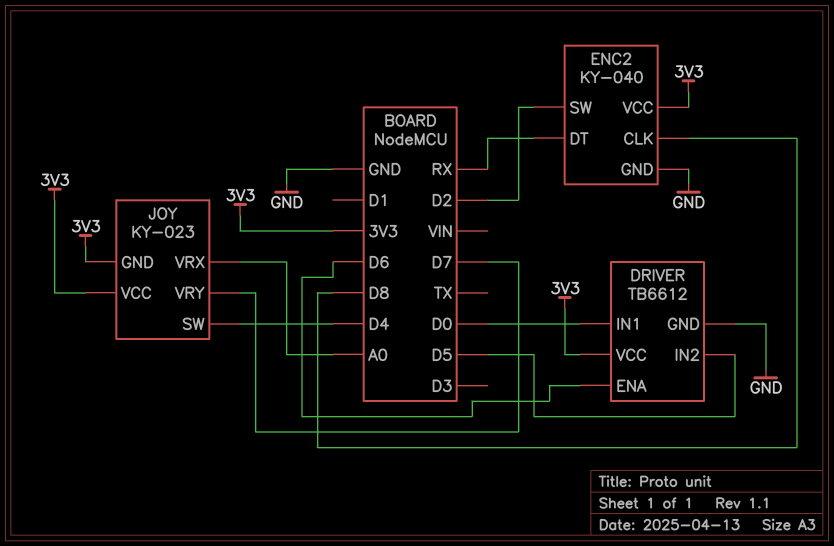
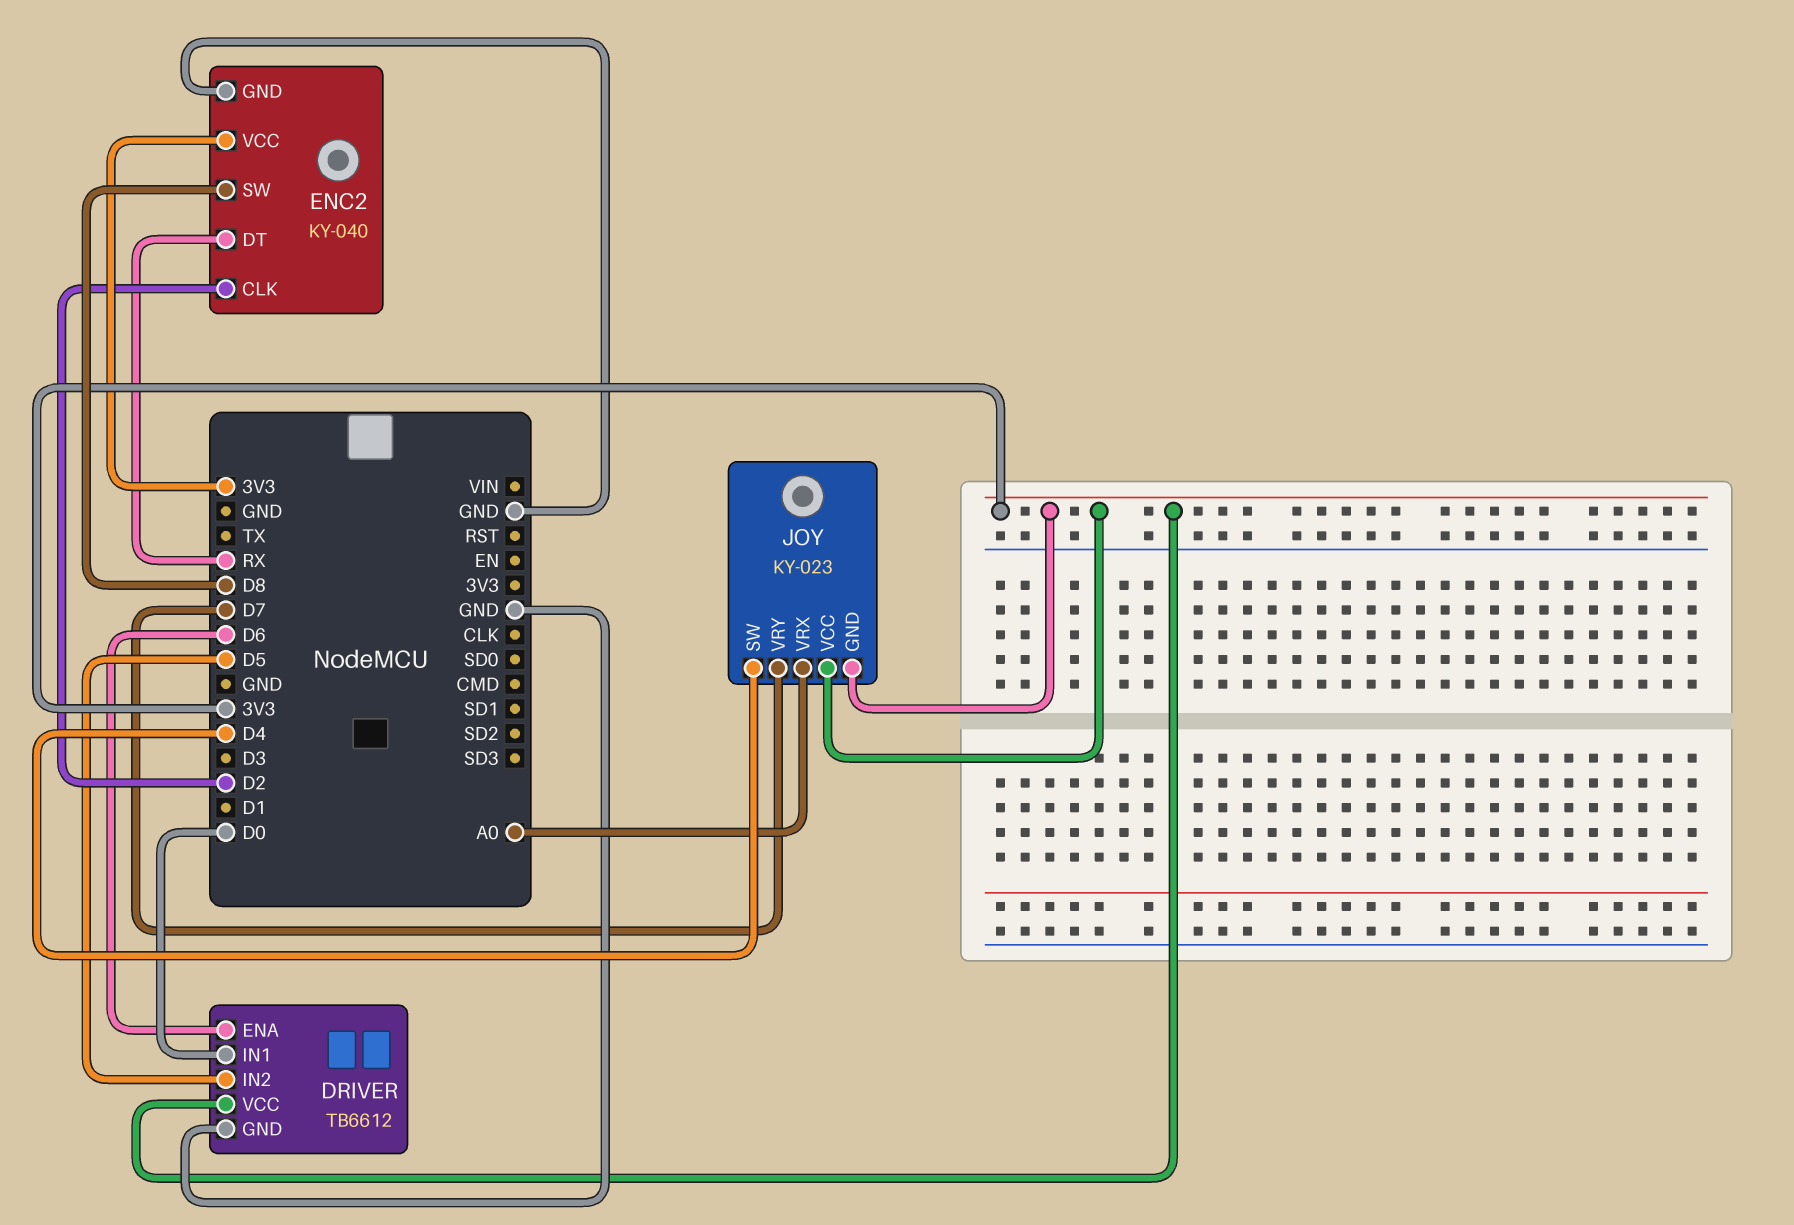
ENC2 pin CLK: D8 -> D2
ENC2 pin SW: D2 -> D8

